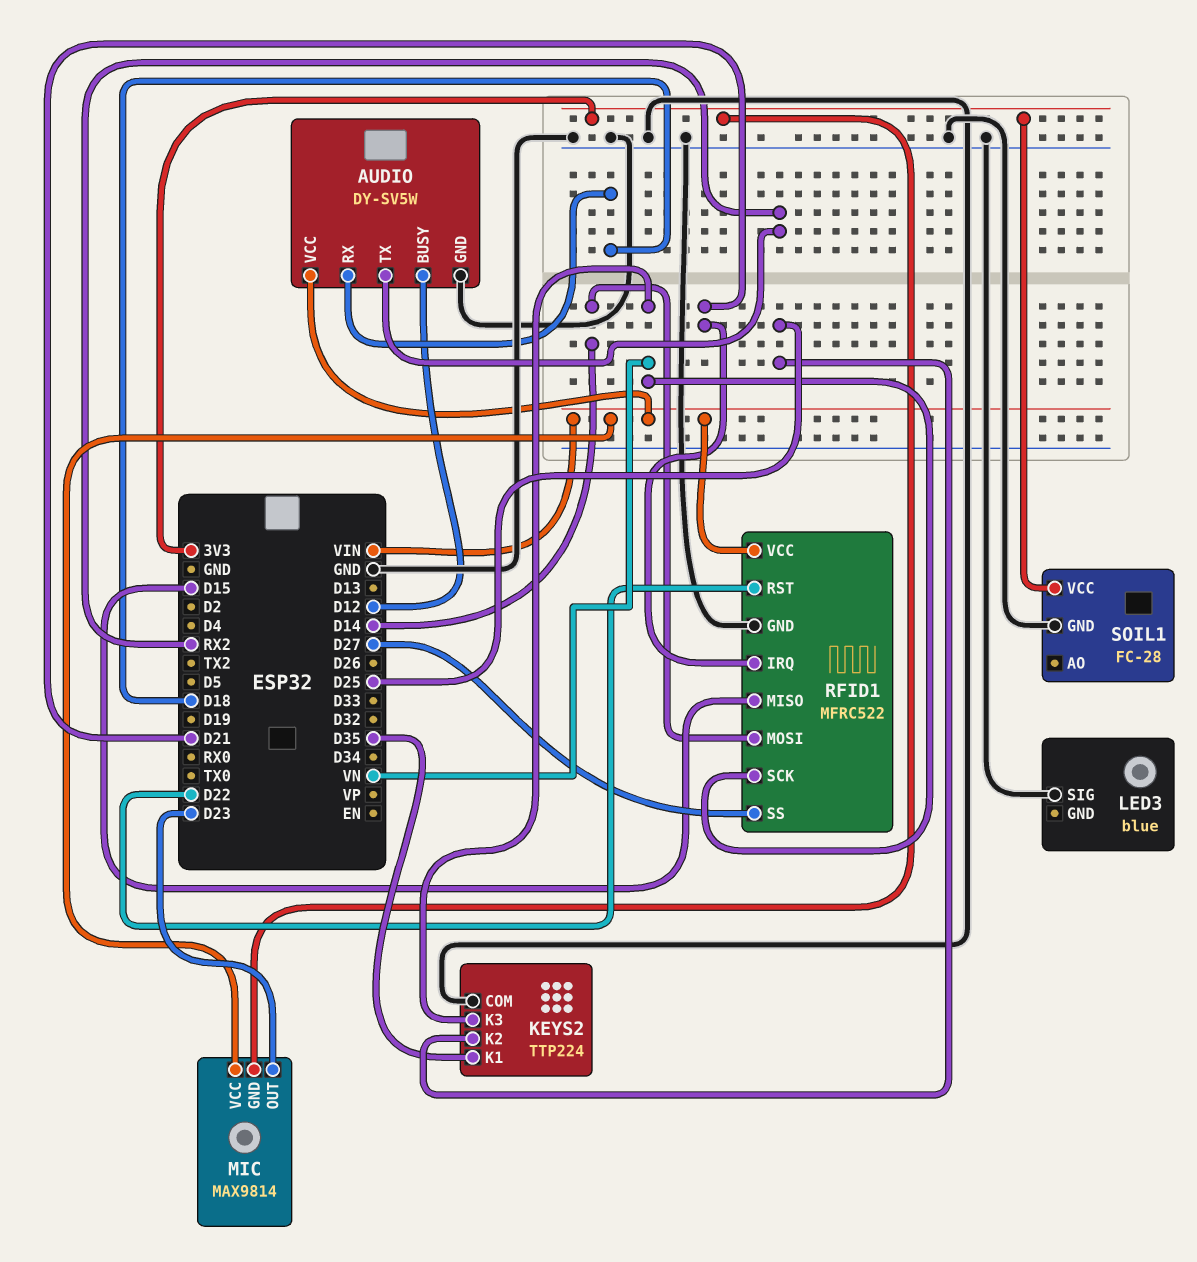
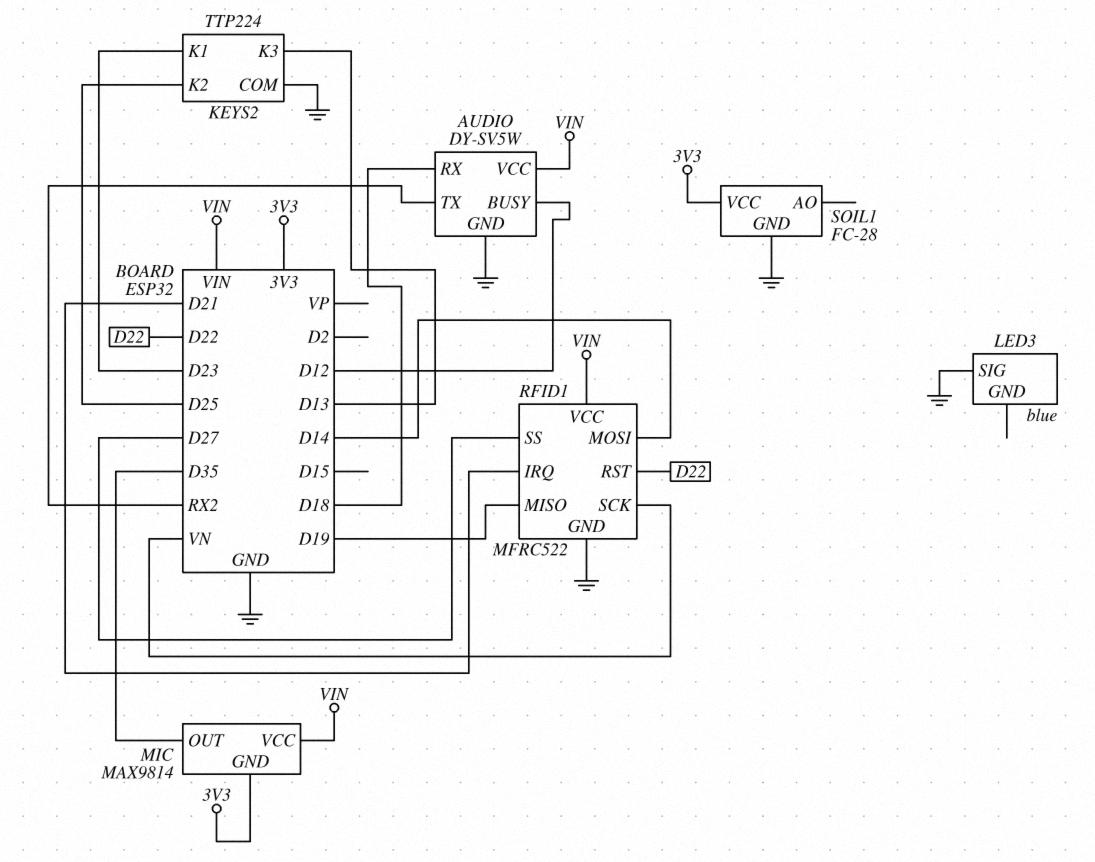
KEYS2 pin K1: D35 -> D23
KEYS2 pin K3: VN -> D13
MIC pin OUT: D23 -> D35
RFID1 pin MISO: D15 -> D19

